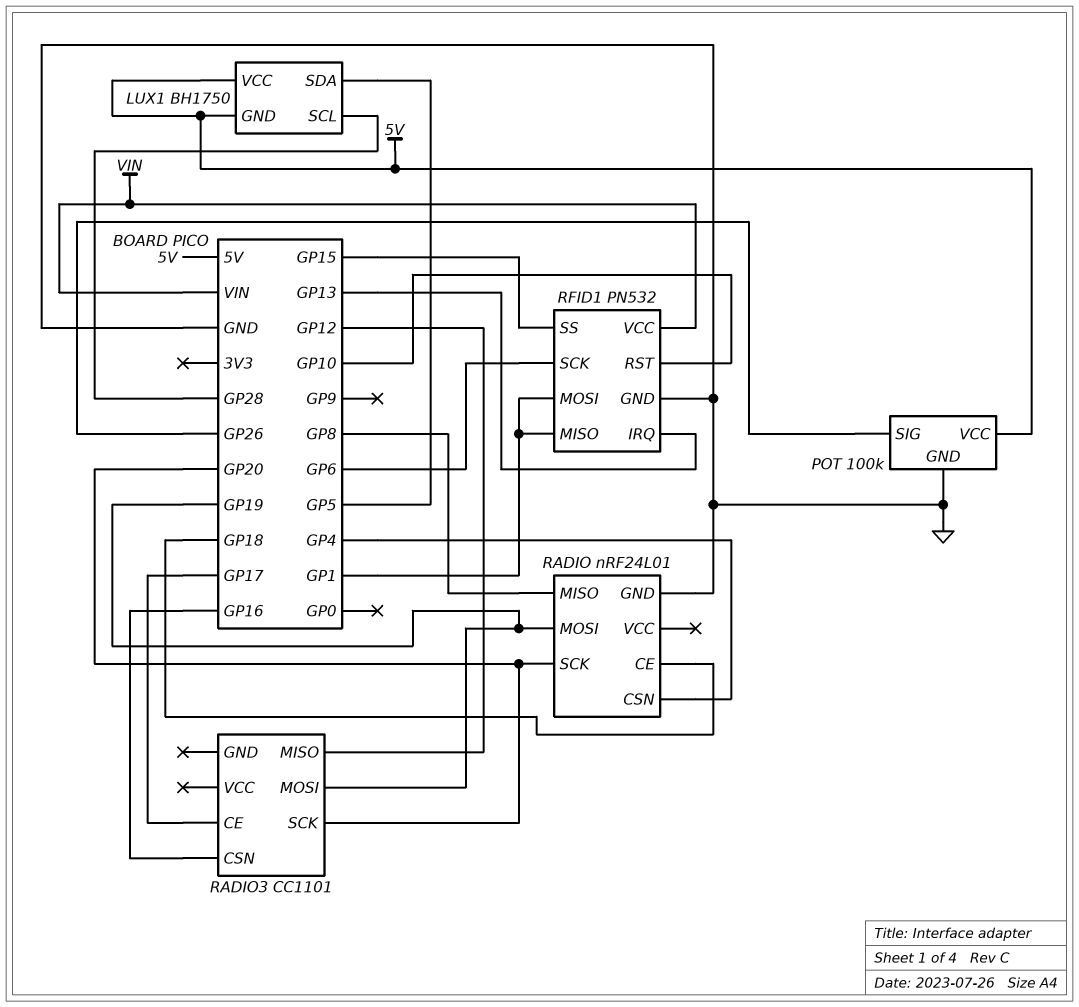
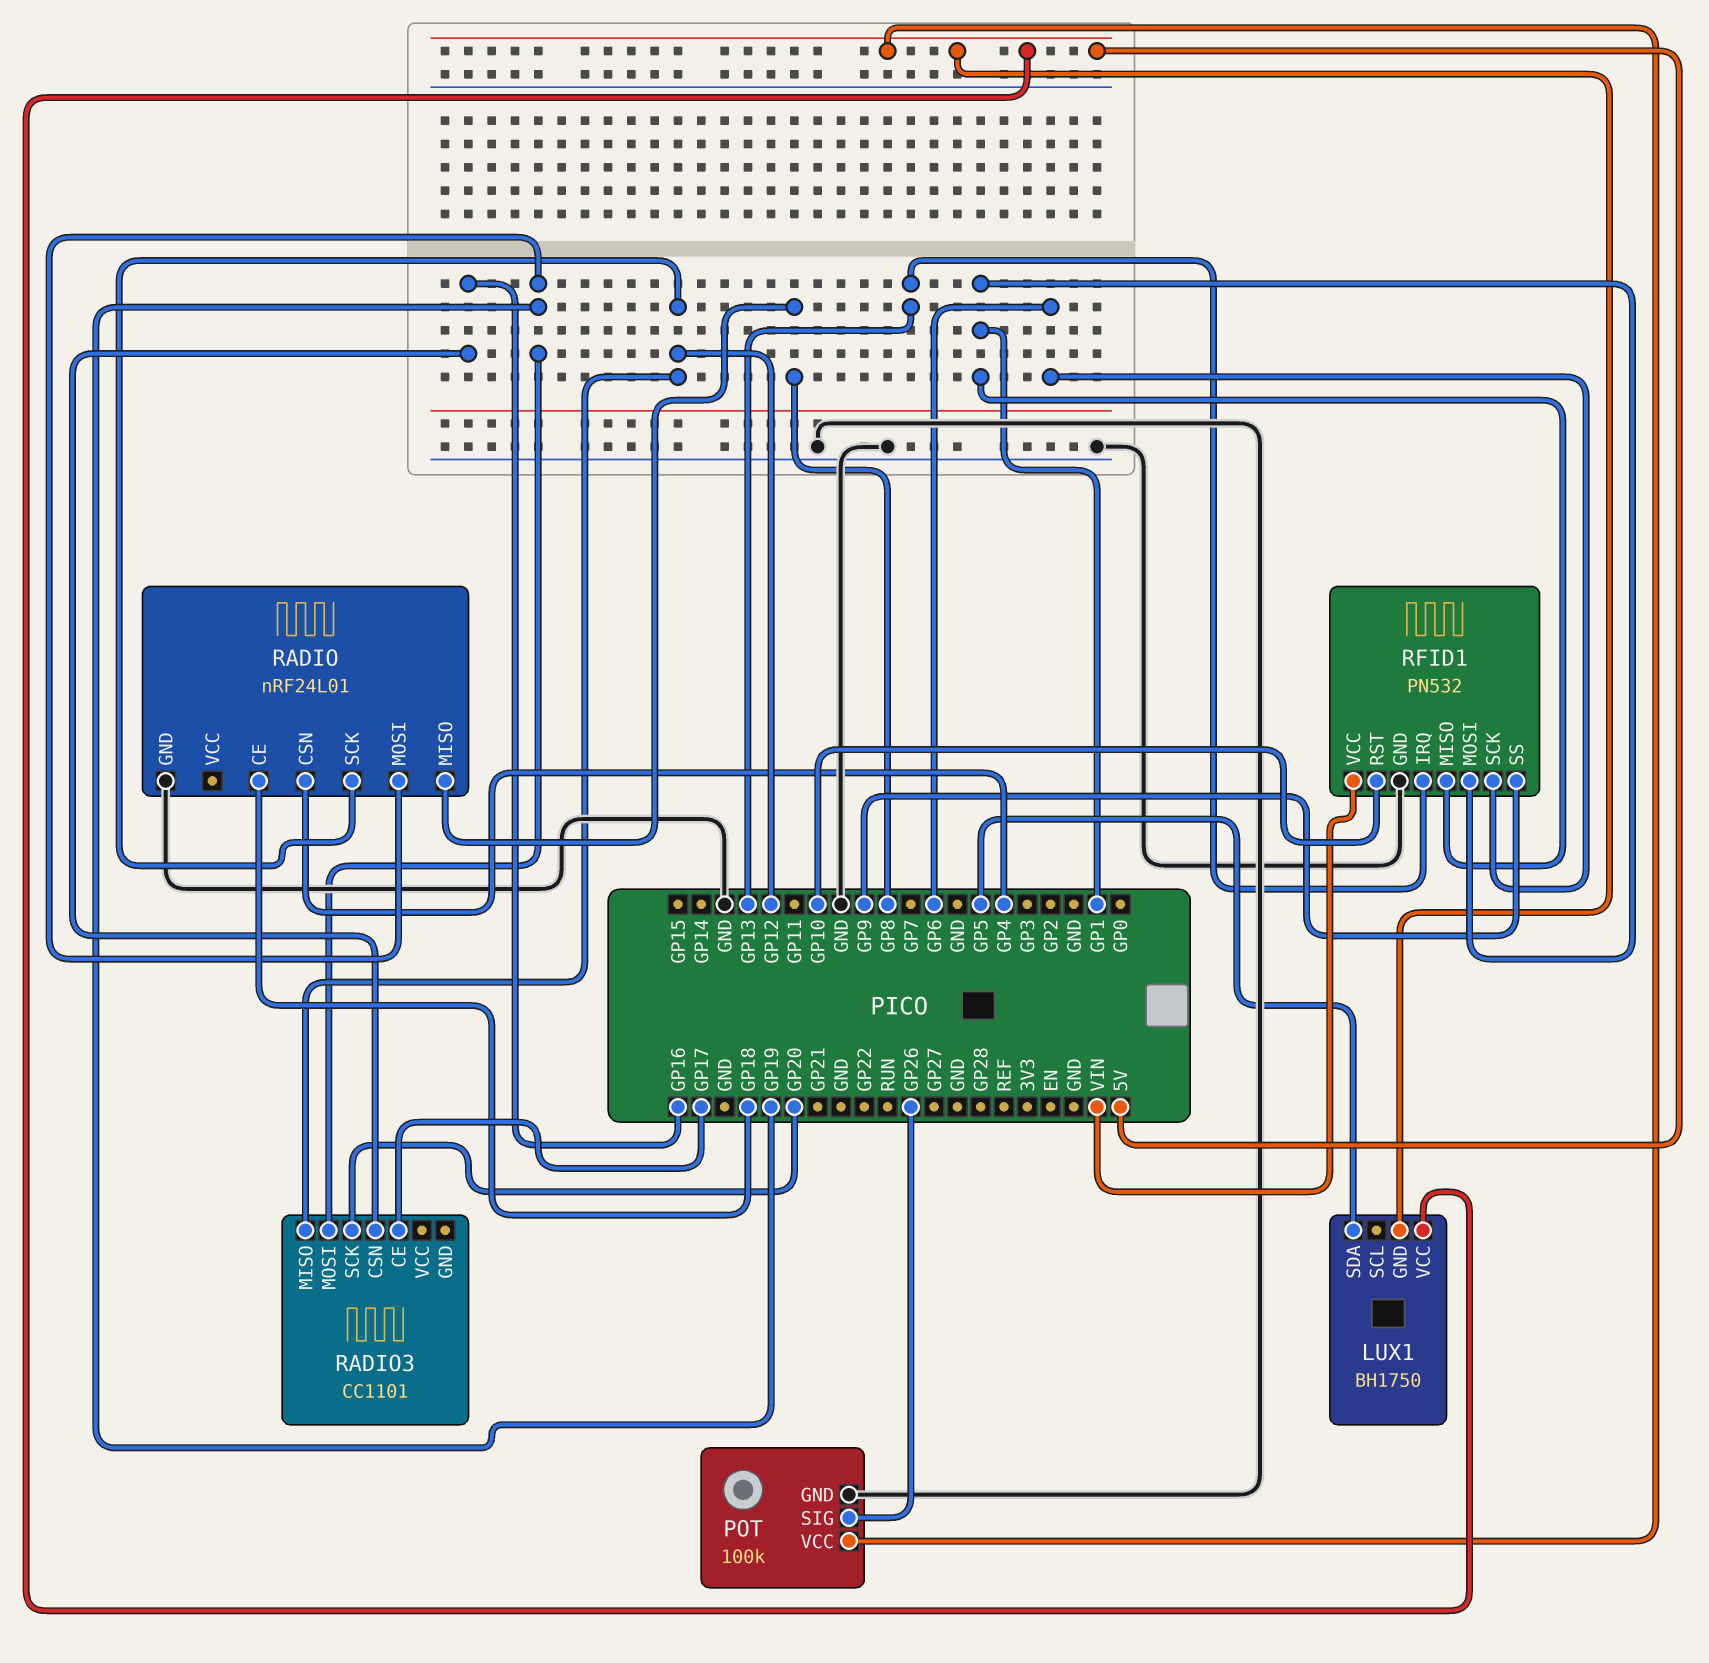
LUX1 pin SCL: GP28 -> none
RADIO pin SCK: GP20 -> GP12
RFID1 pin SS: GP15 -> GP9

